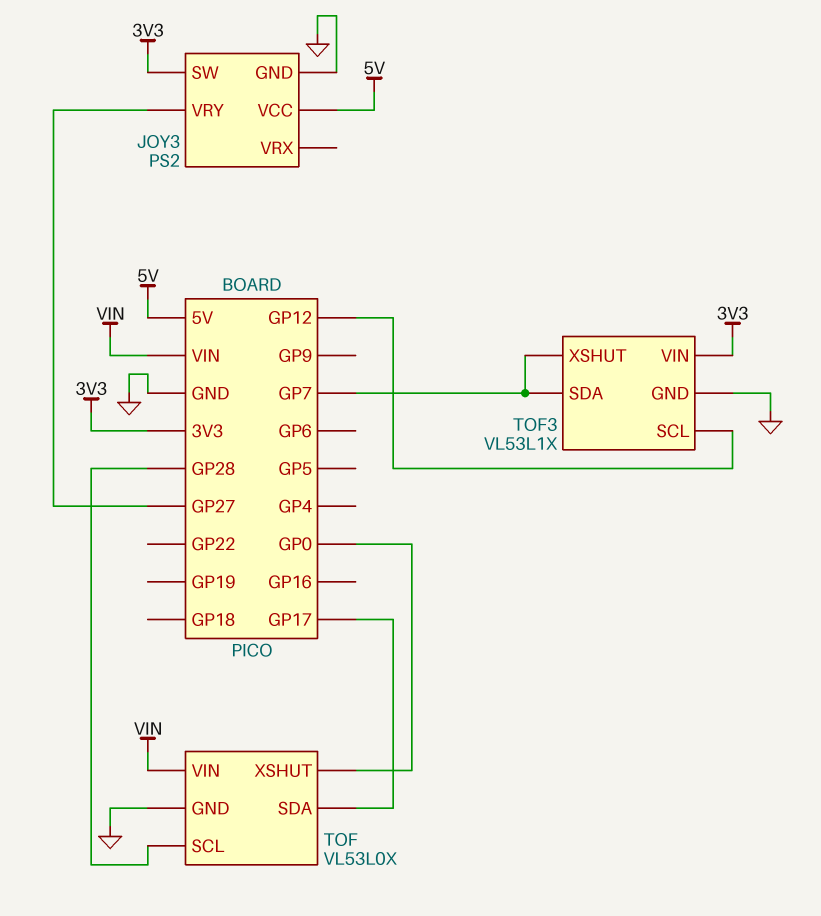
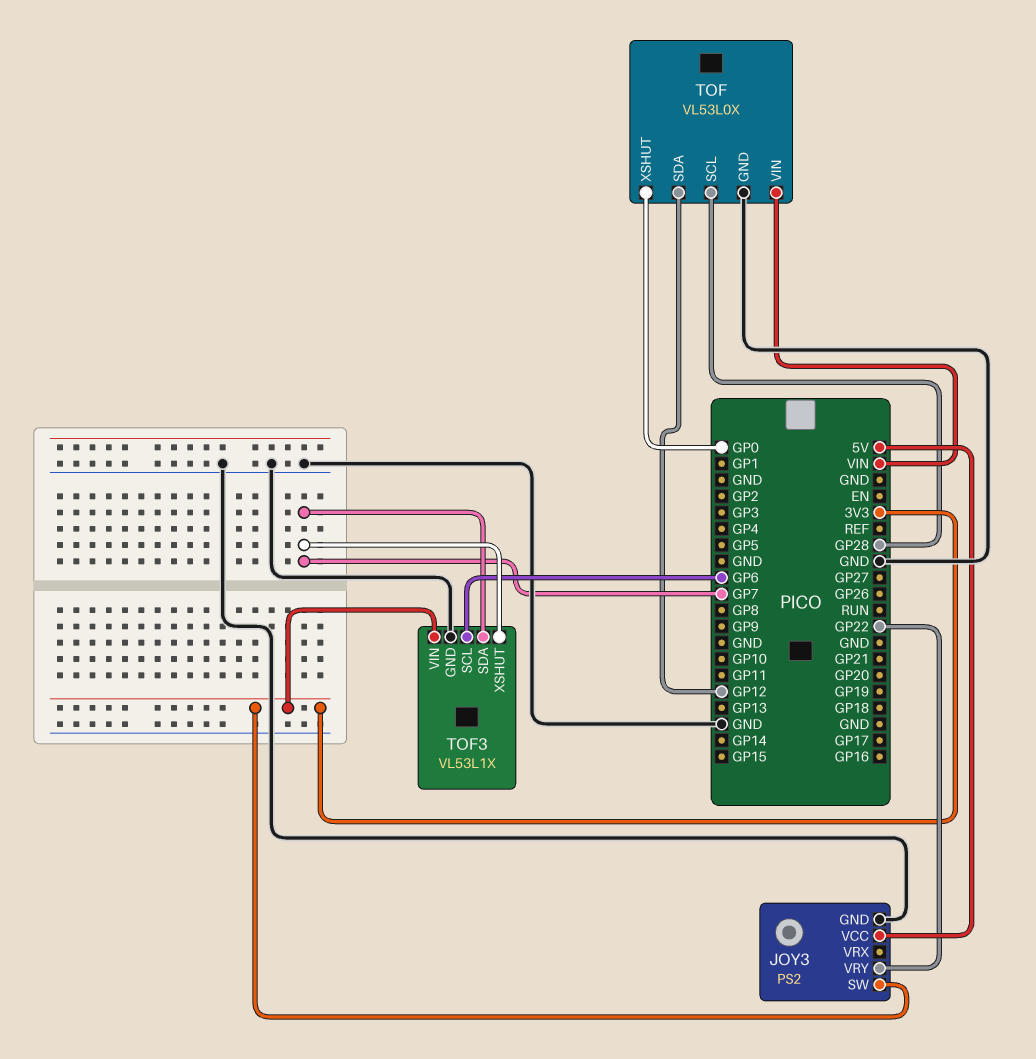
JOY3 pin VRY: GP27 -> GP22
TOF pin SDA: GP17 -> GP12
TOF3 pin SCL: GP12 -> GP6

